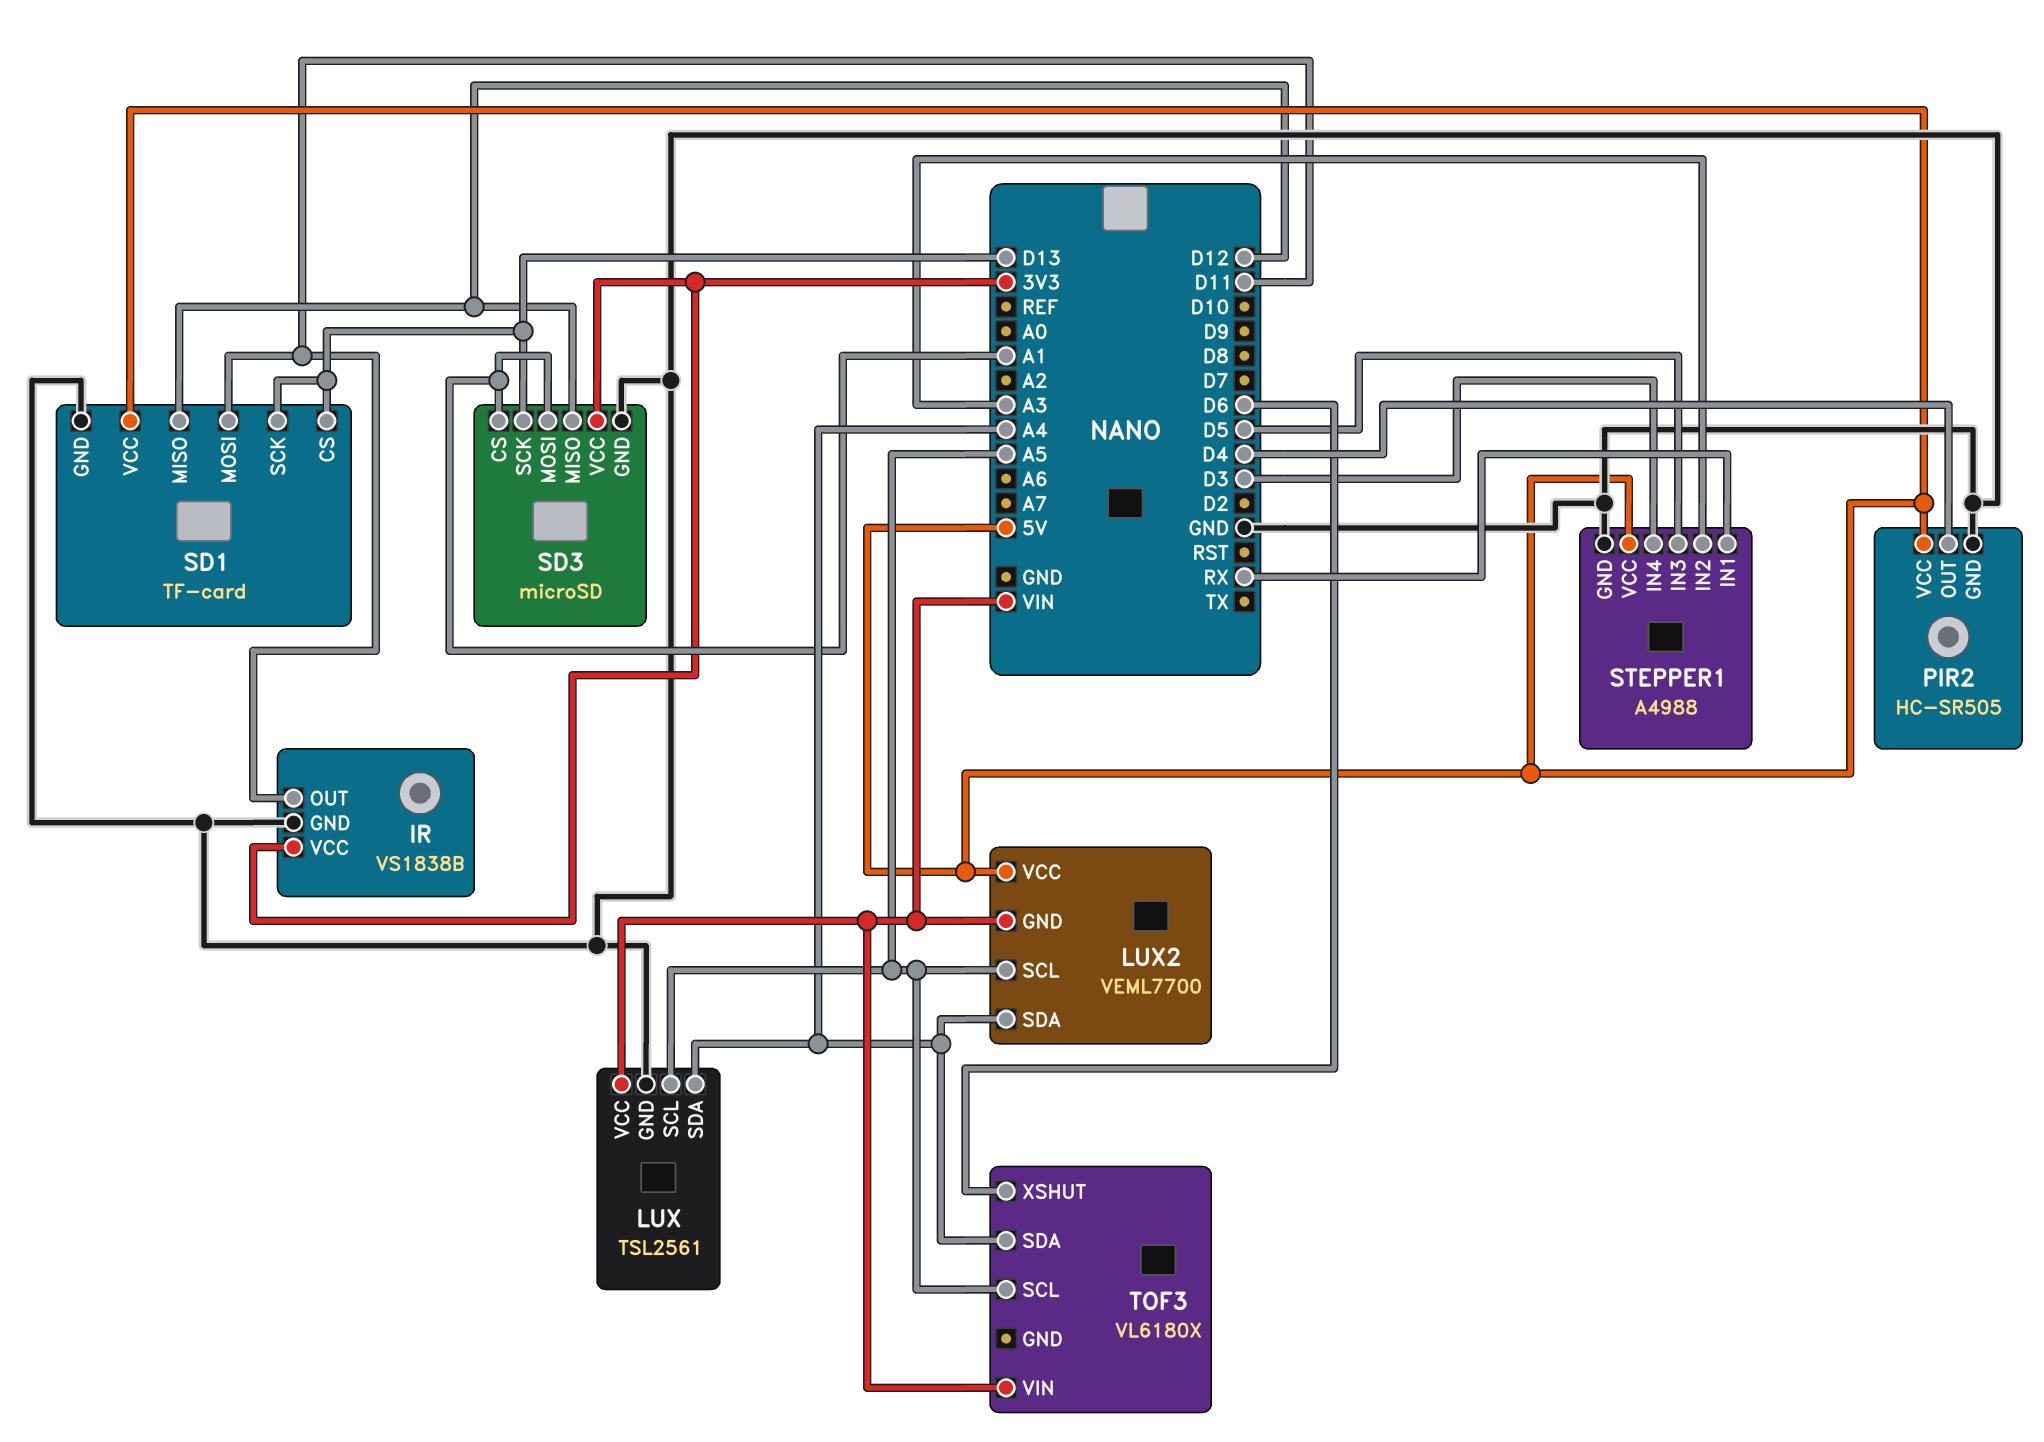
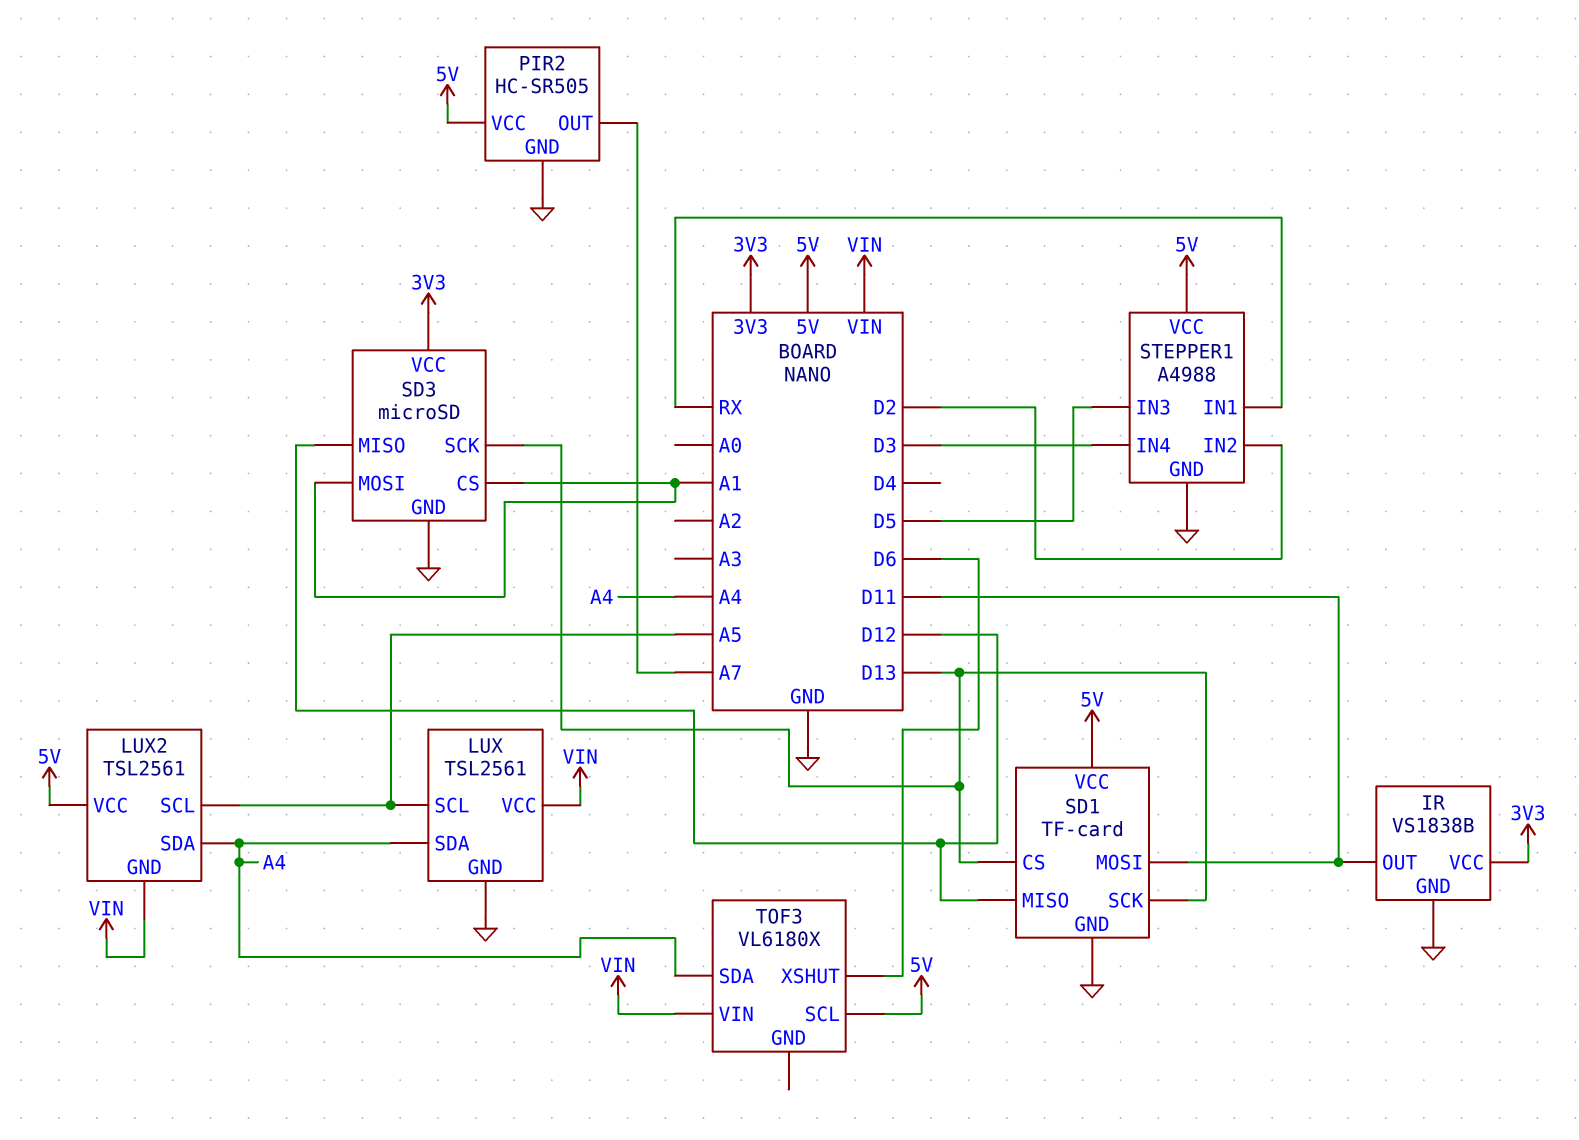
LUX2: VEML7700 -> TSL2561
PIR2 pin OUT: D4 -> A7
STEPPER1 pin IN2: A3 -> D2
TOF3 pin SCL: A5 -> 5V

